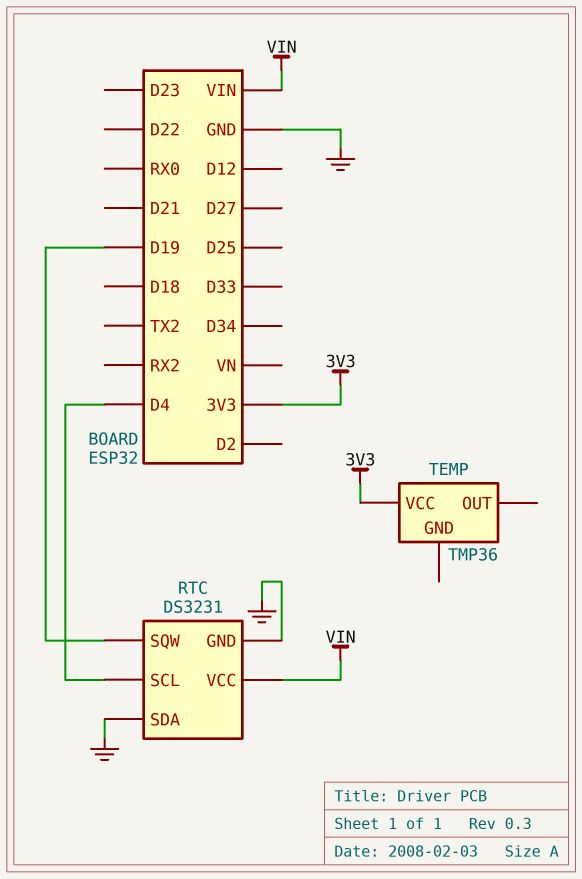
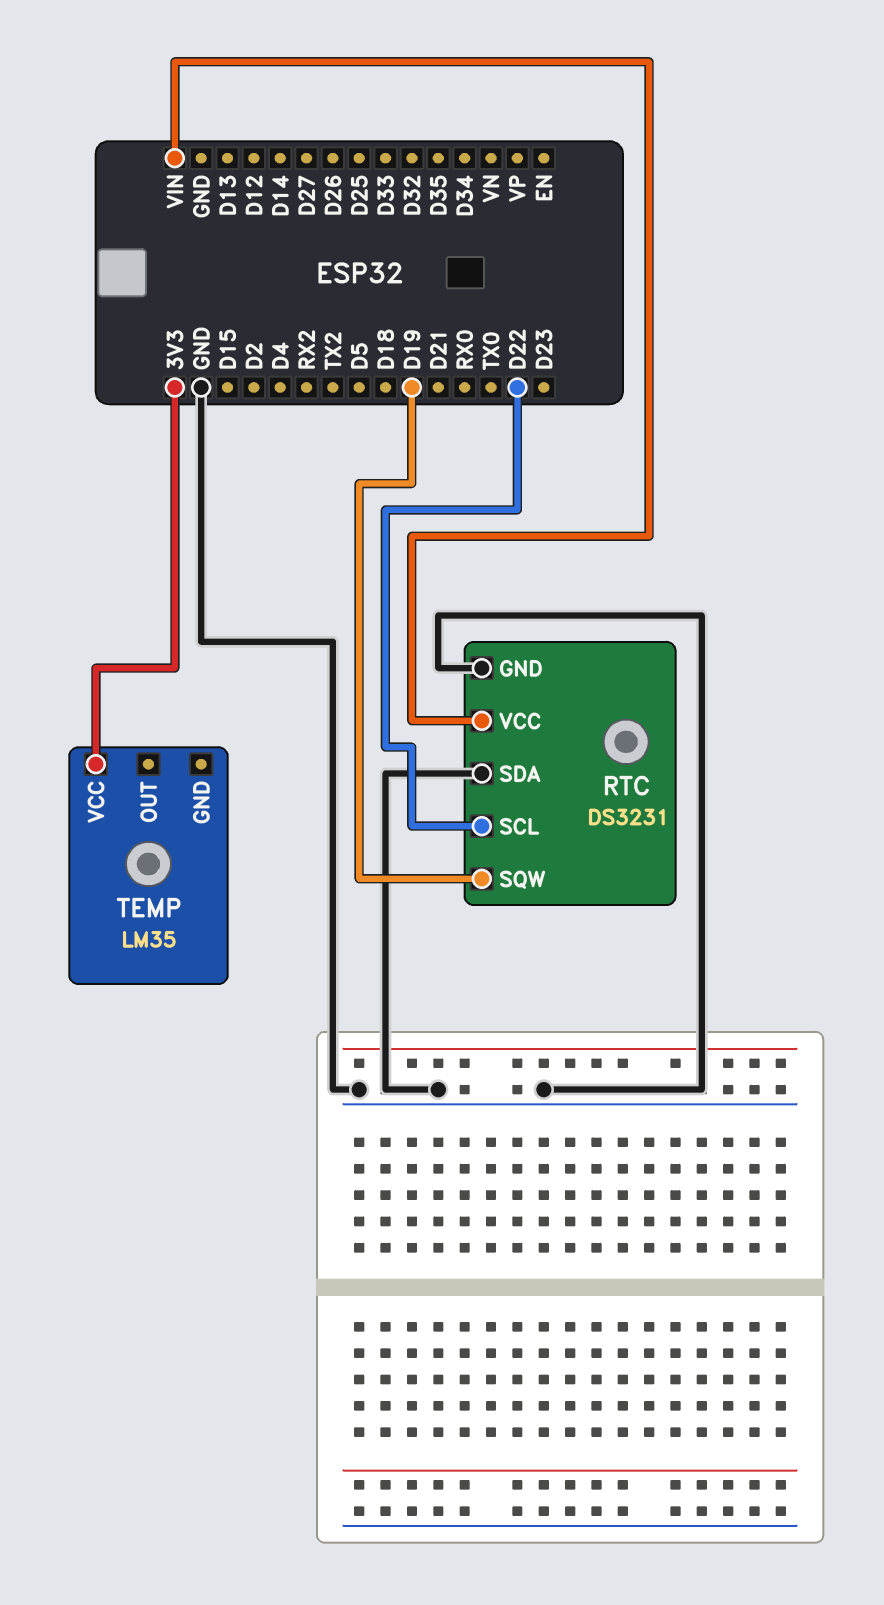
RTC pin SCL: D4 -> D22
TEMP: TMP36 -> LM35

